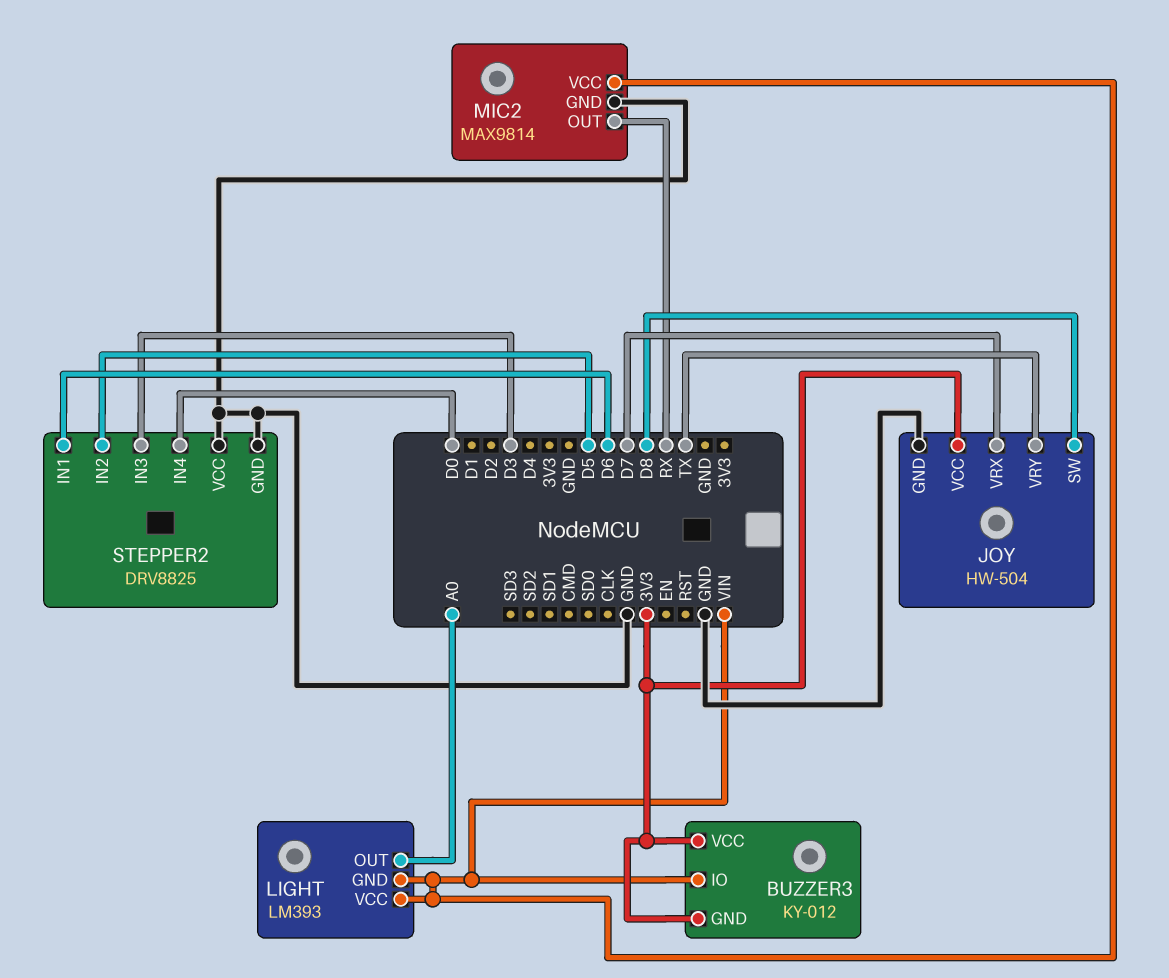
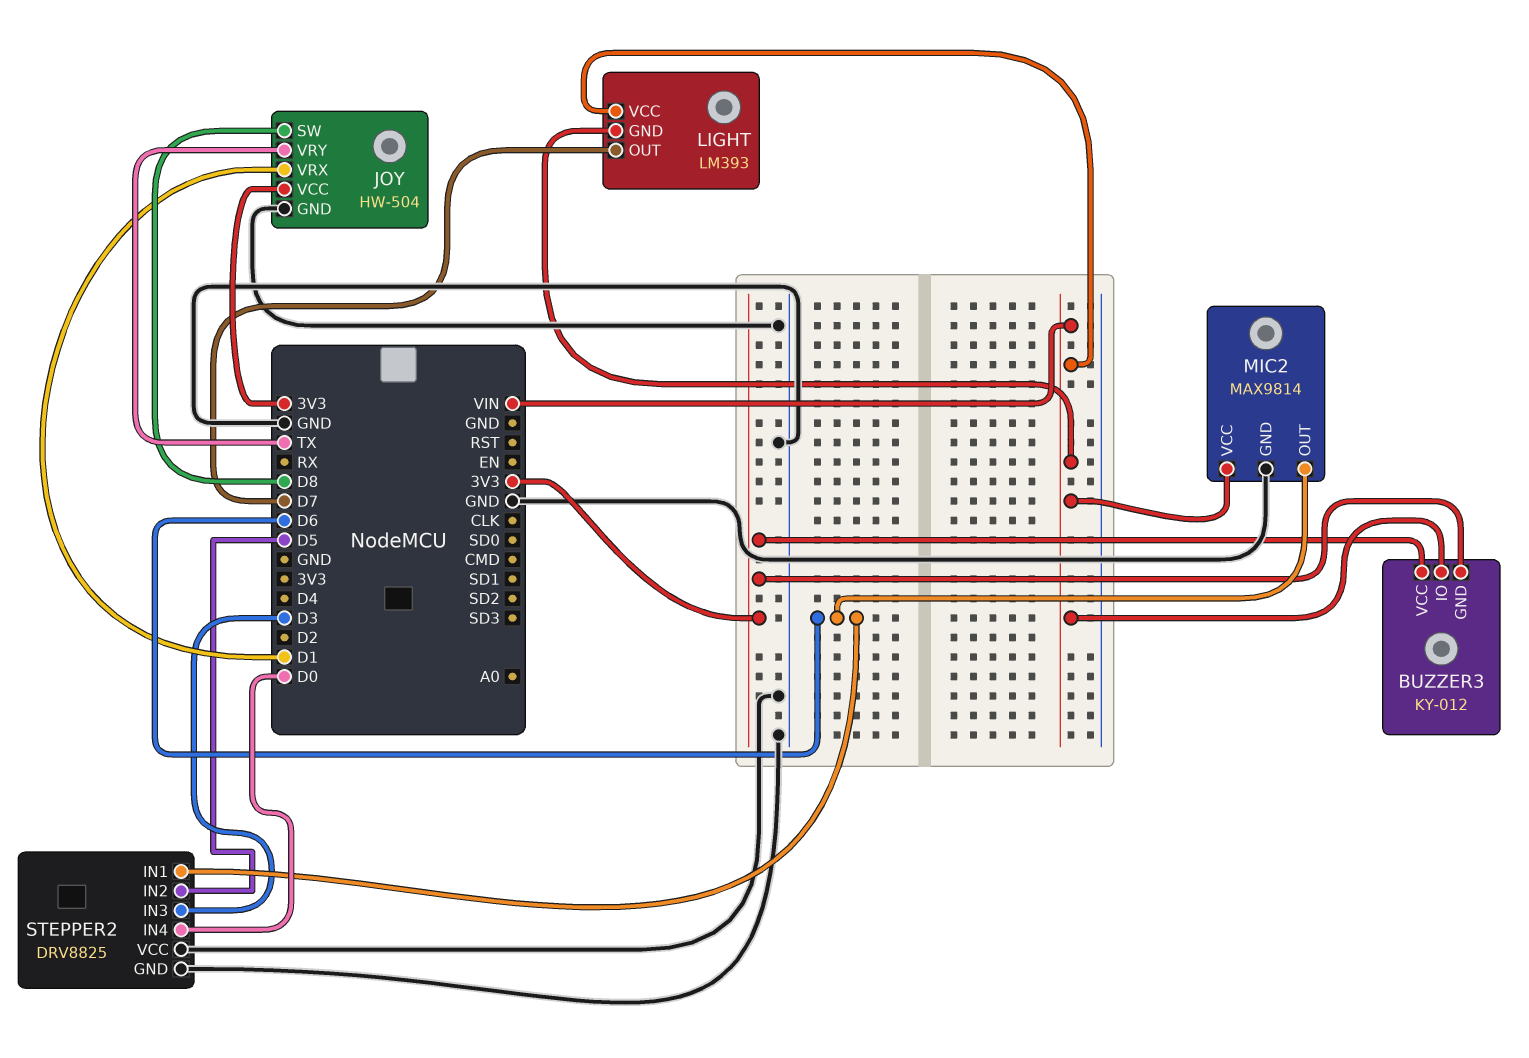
JOY pin VRX: D7 -> D1
LIGHT pin OUT: A0 -> D7
MIC2 pin OUT: RX -> D6

